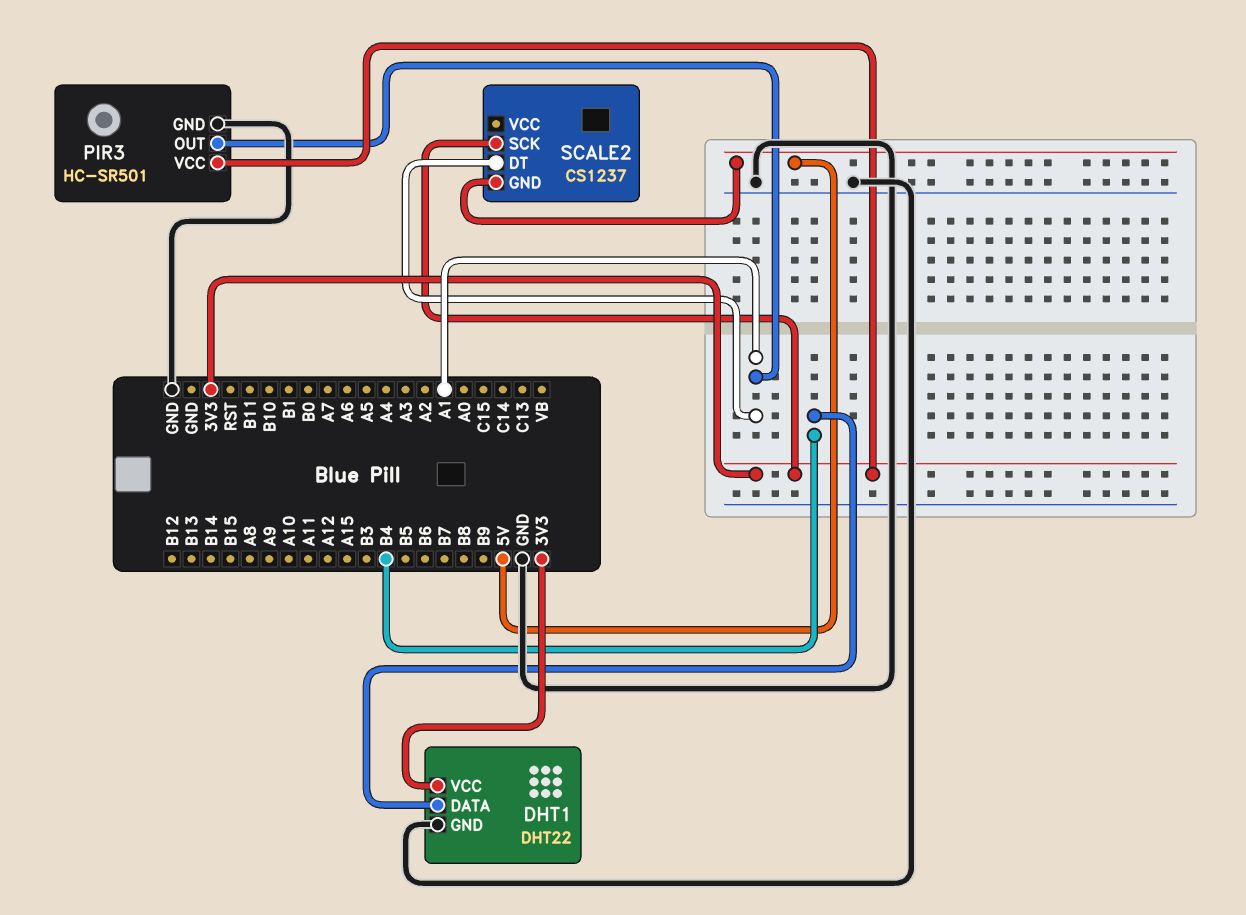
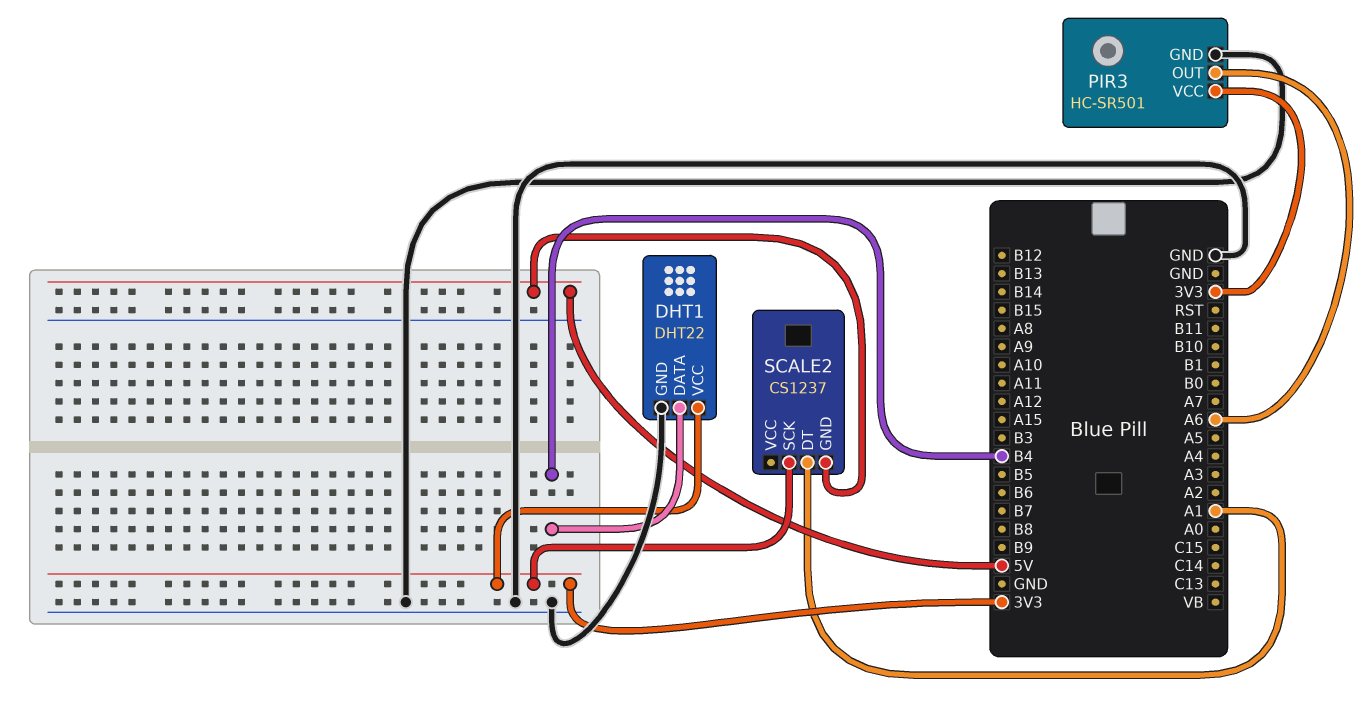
PIR3 pin OUT: A1 -> A6

